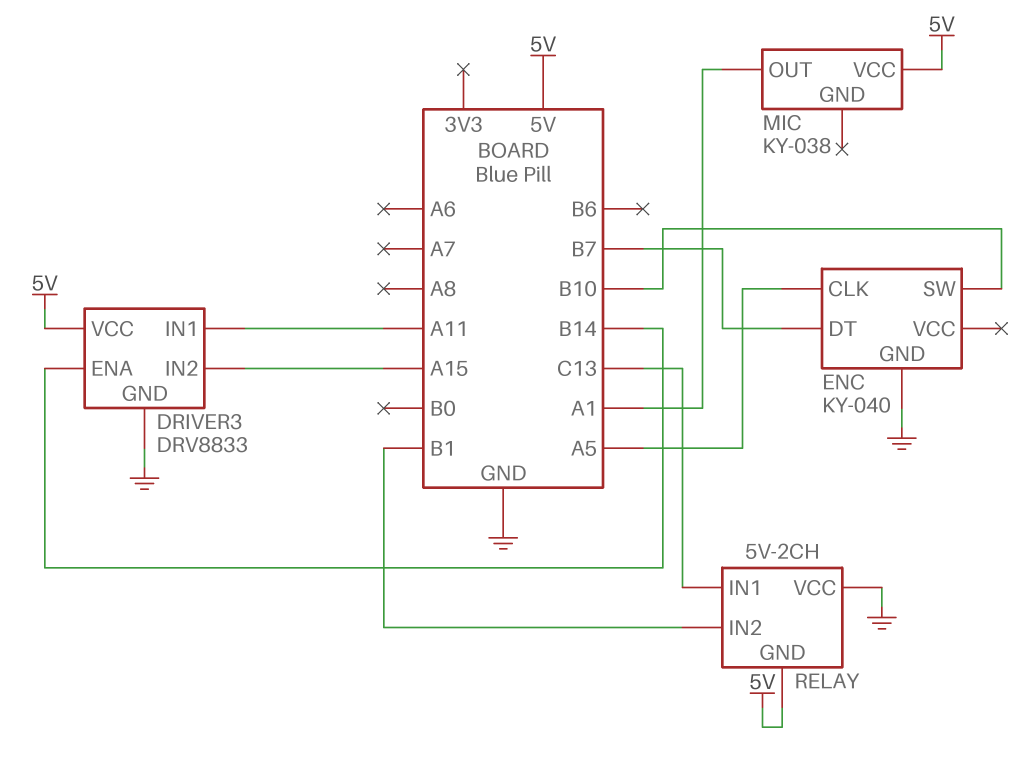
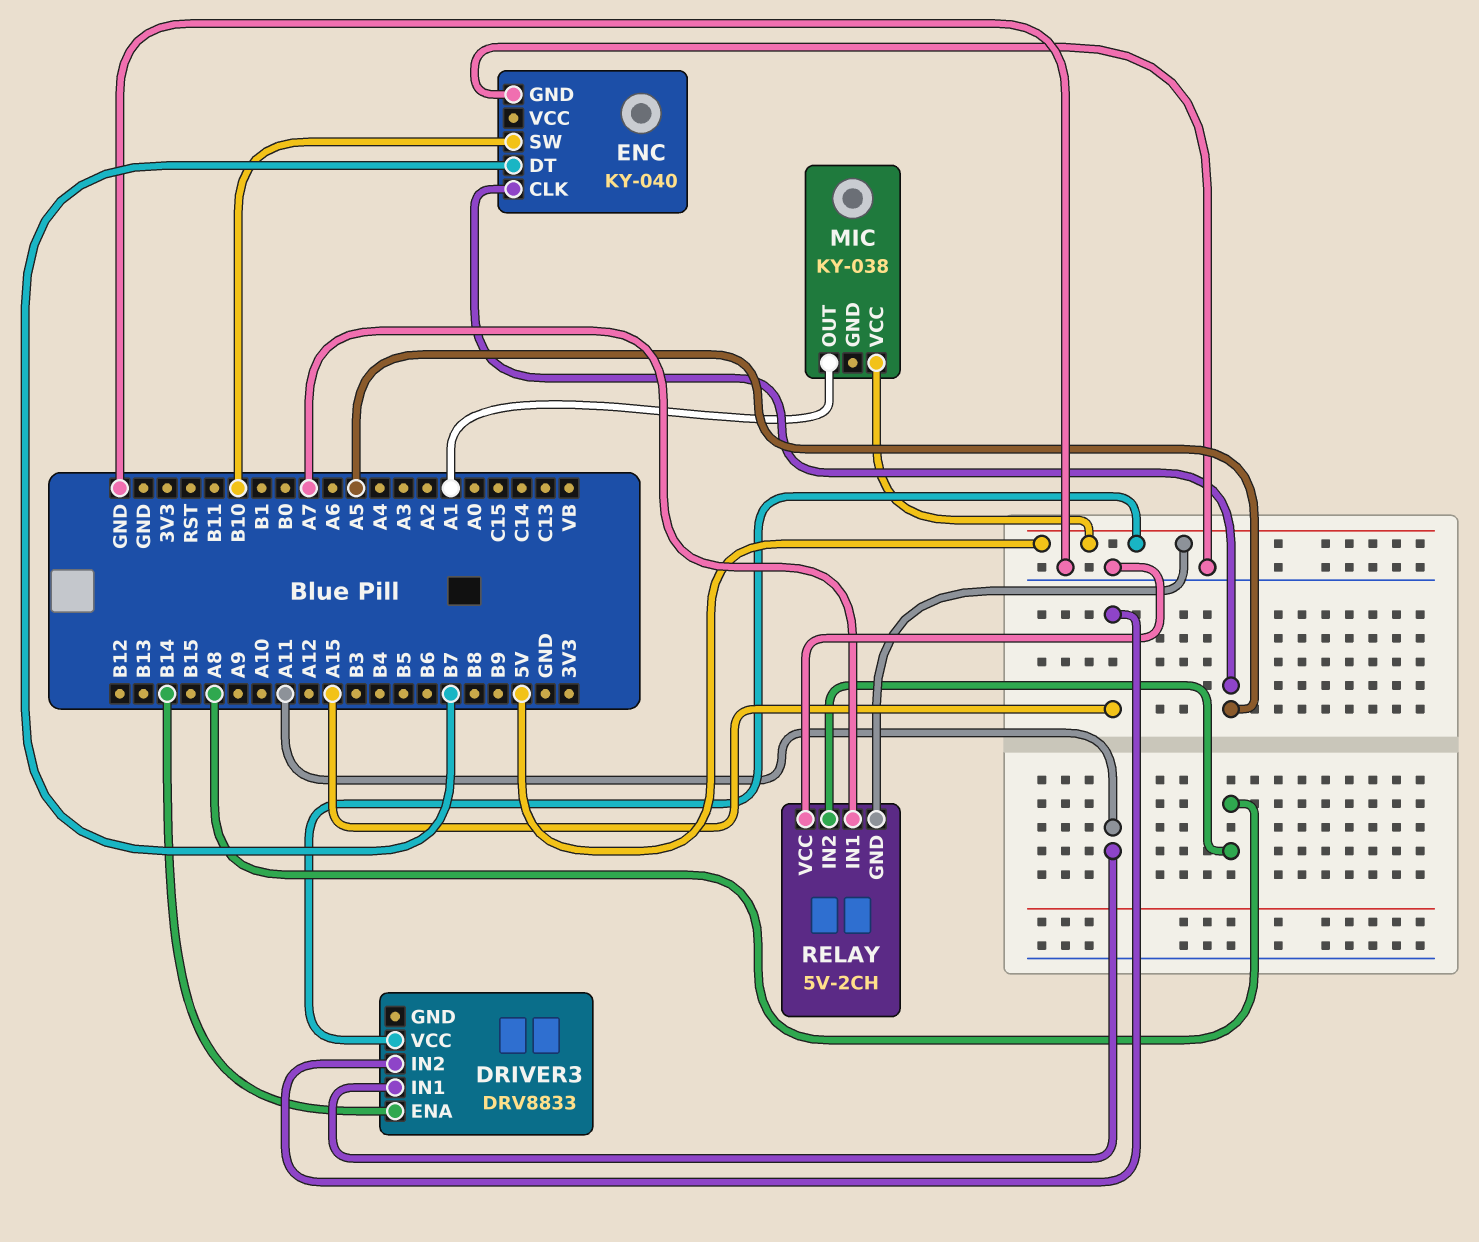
DRIVER3 pin GND: GND -> none
RELAY pin IN1: C13 -> A7
RELAY pin IN2: B1 -> A8

